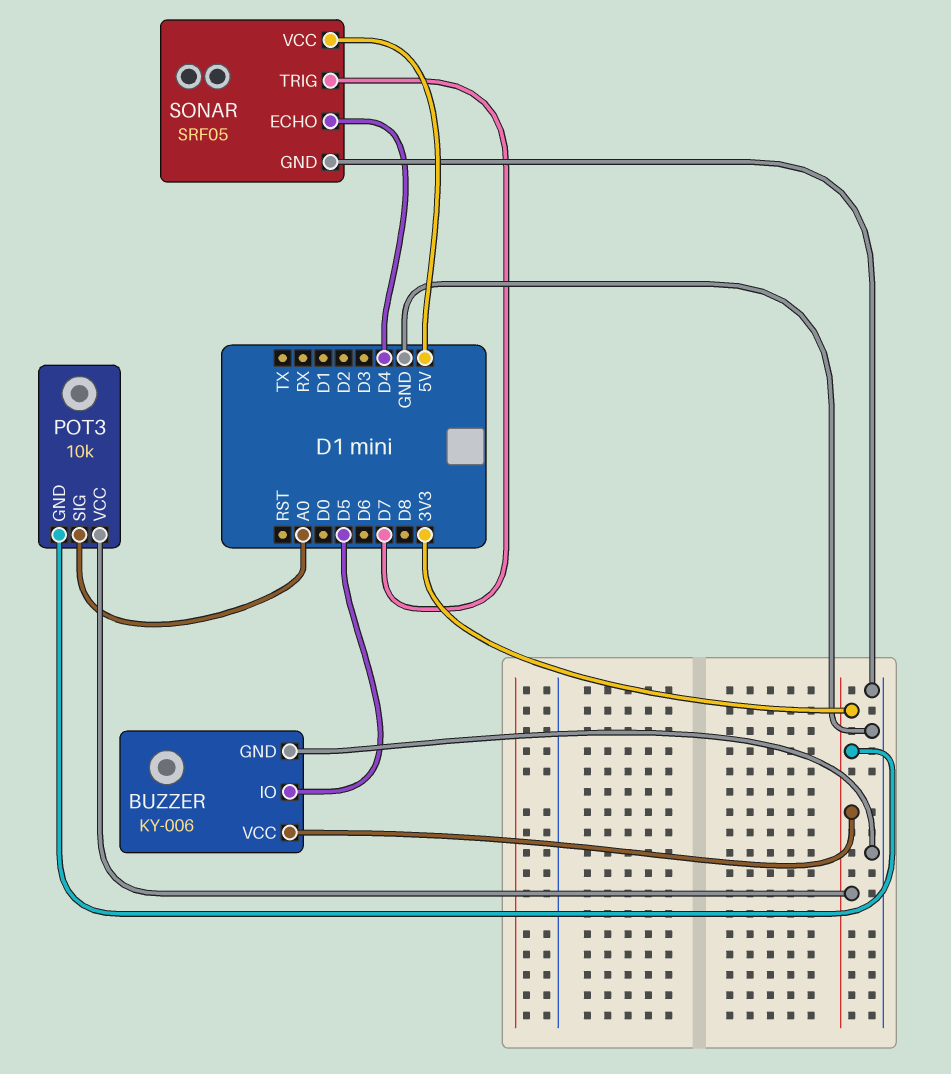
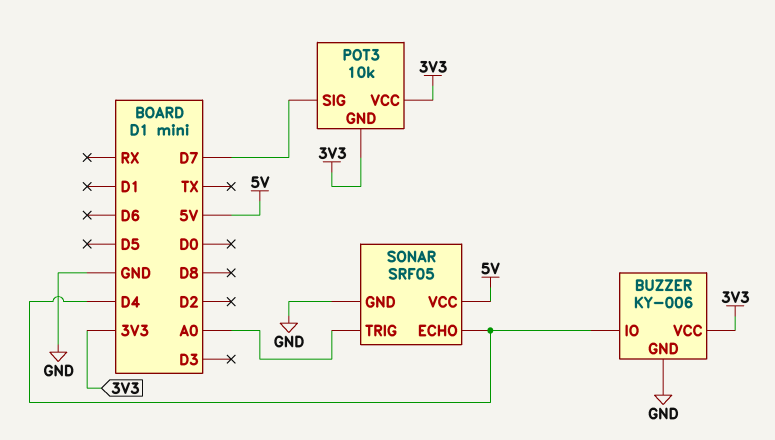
BUZZER pin IO: D5 -> D4
POT3 pin SIG: A0 -> D7
SONAR pin TRIG: D7 -> A0

